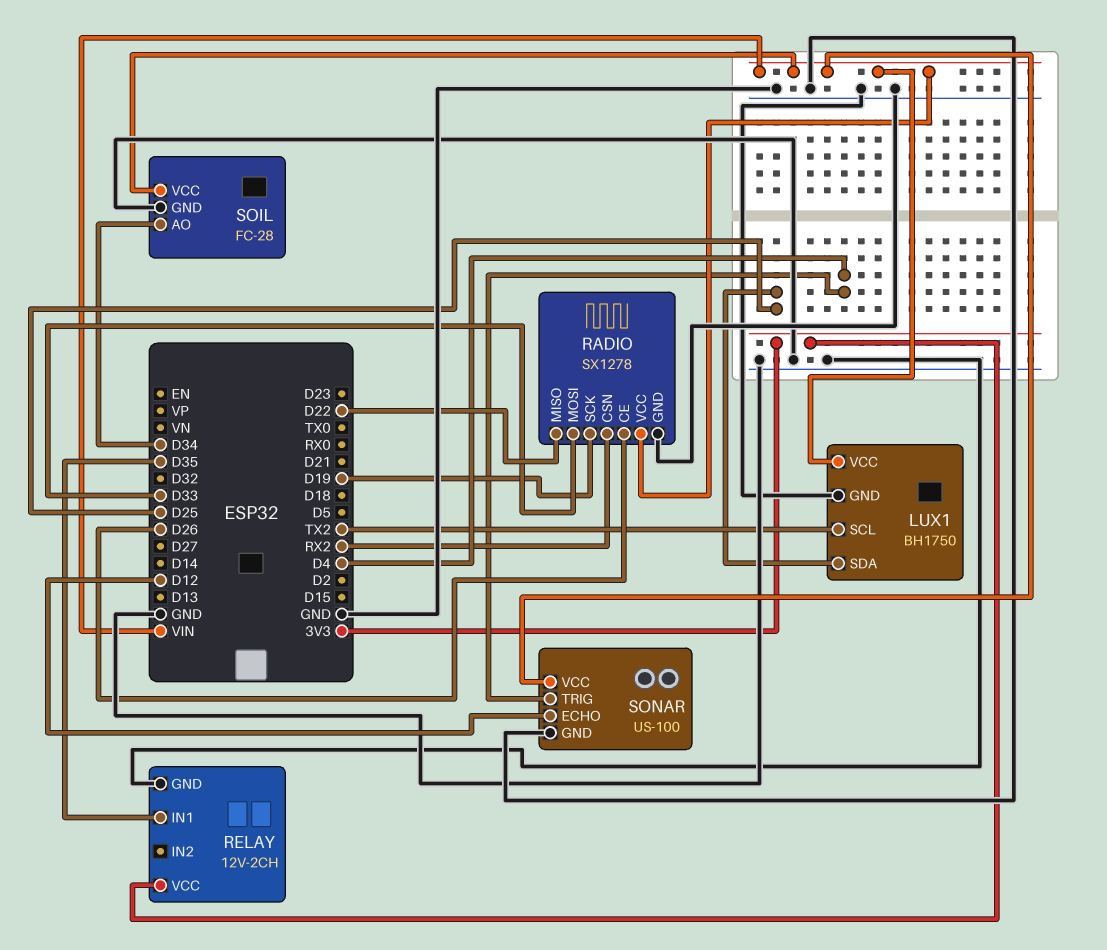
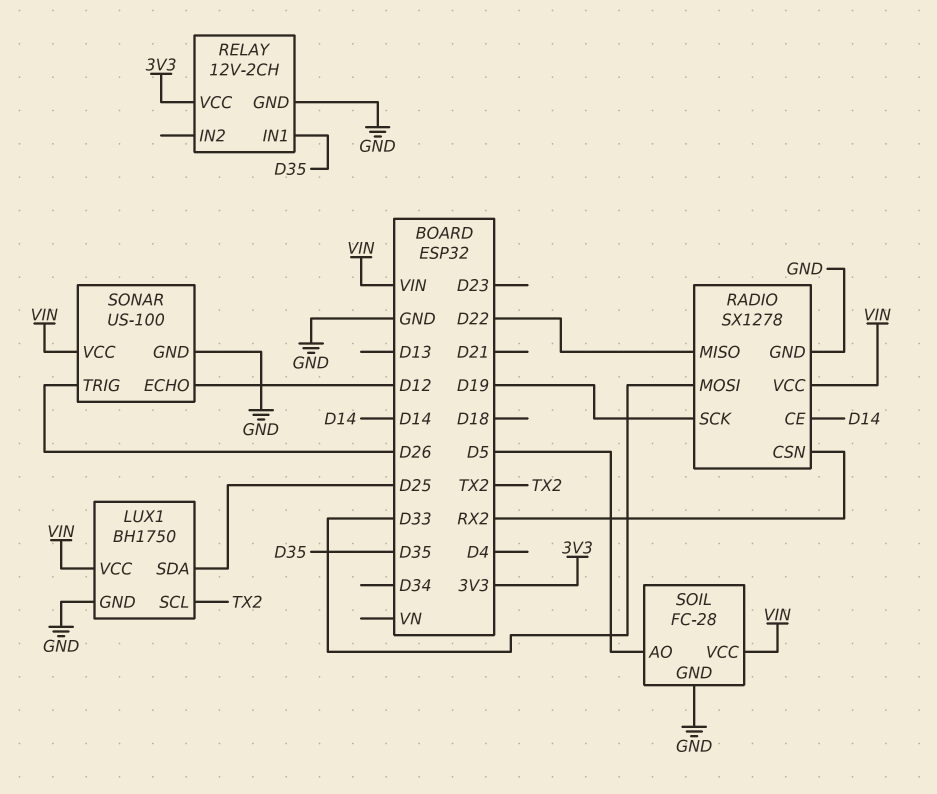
RADIO pin CE: D26 -> D14
SOIL pin AO: D34 -> D5
SONAR pin TRIG: D4 -> D26

